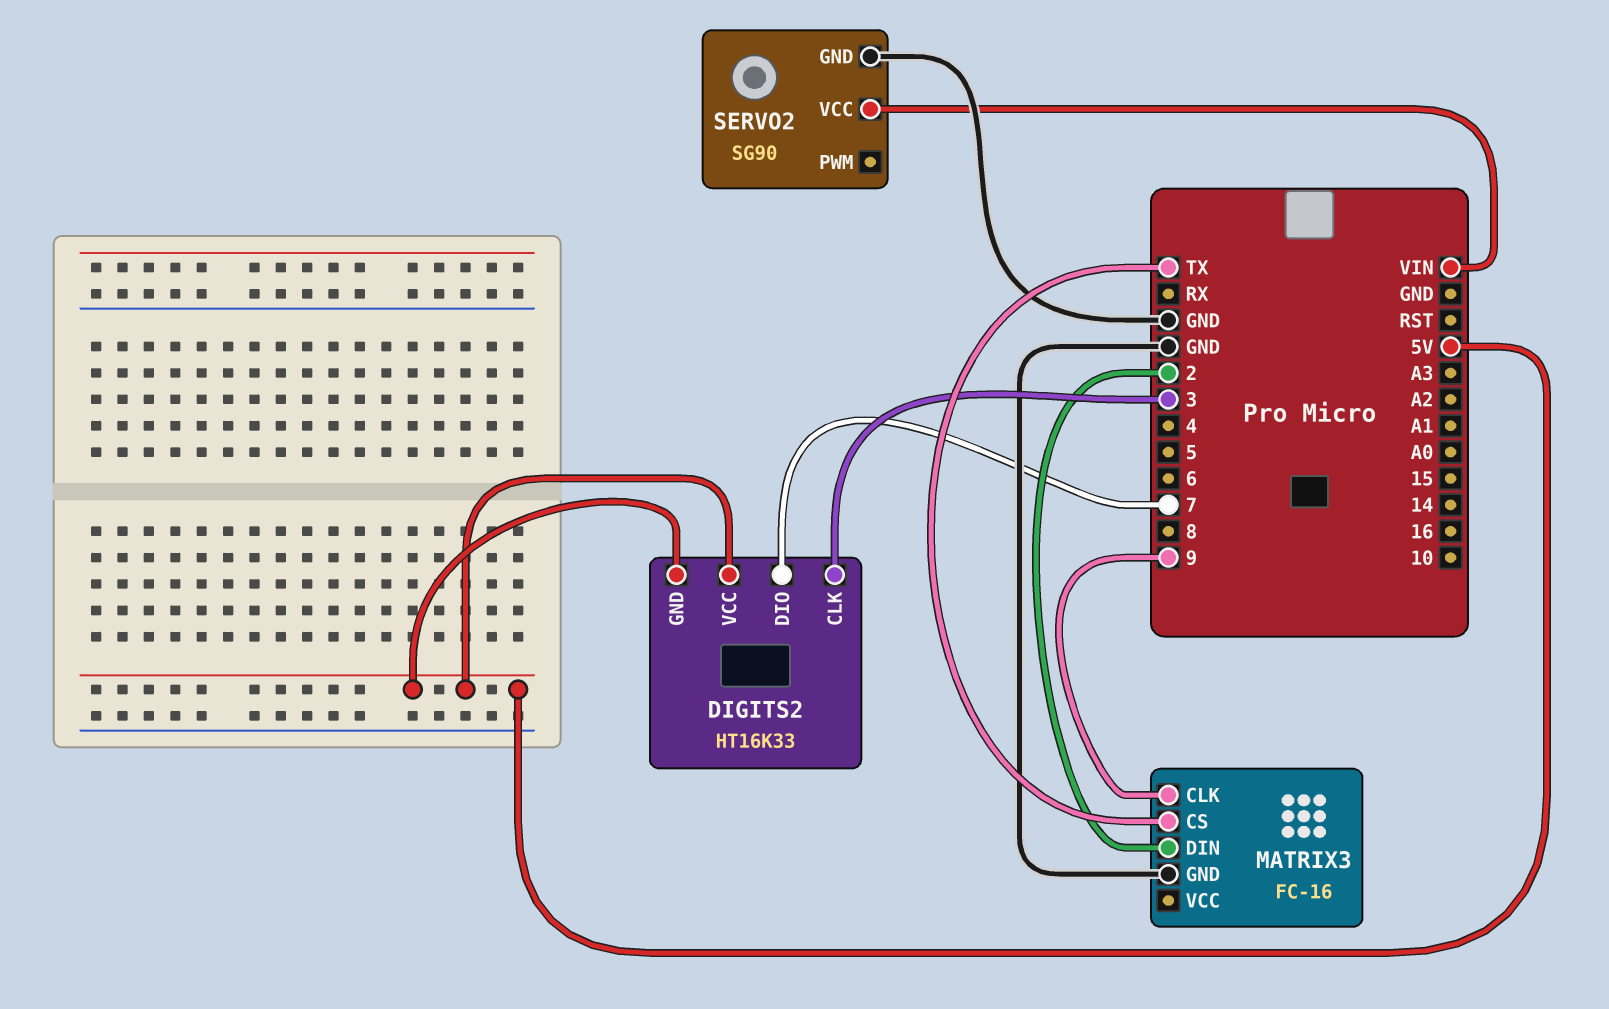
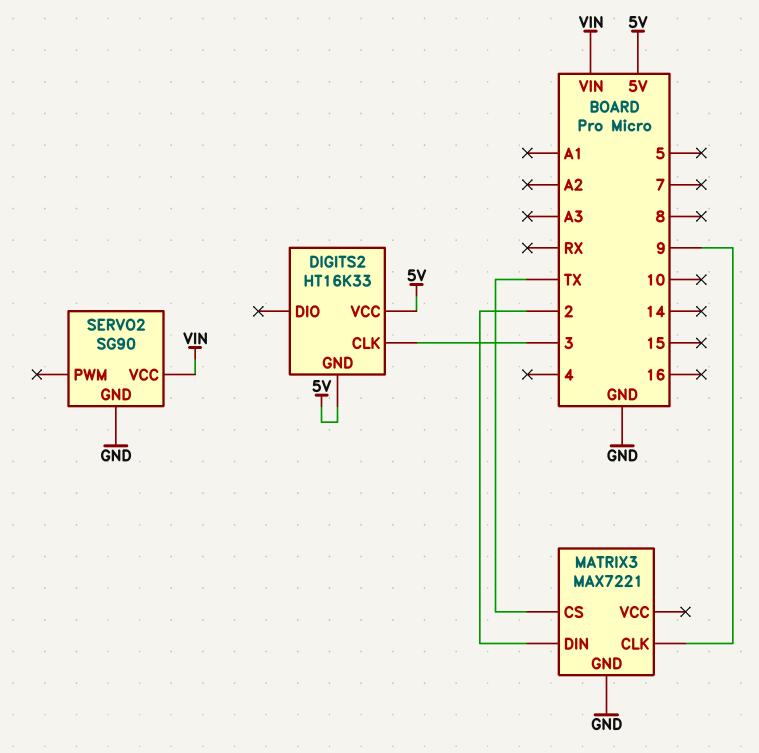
DIGITS2 pin DIO: 7 -> none
MATRIX3: FC-16 -> MAX7221

